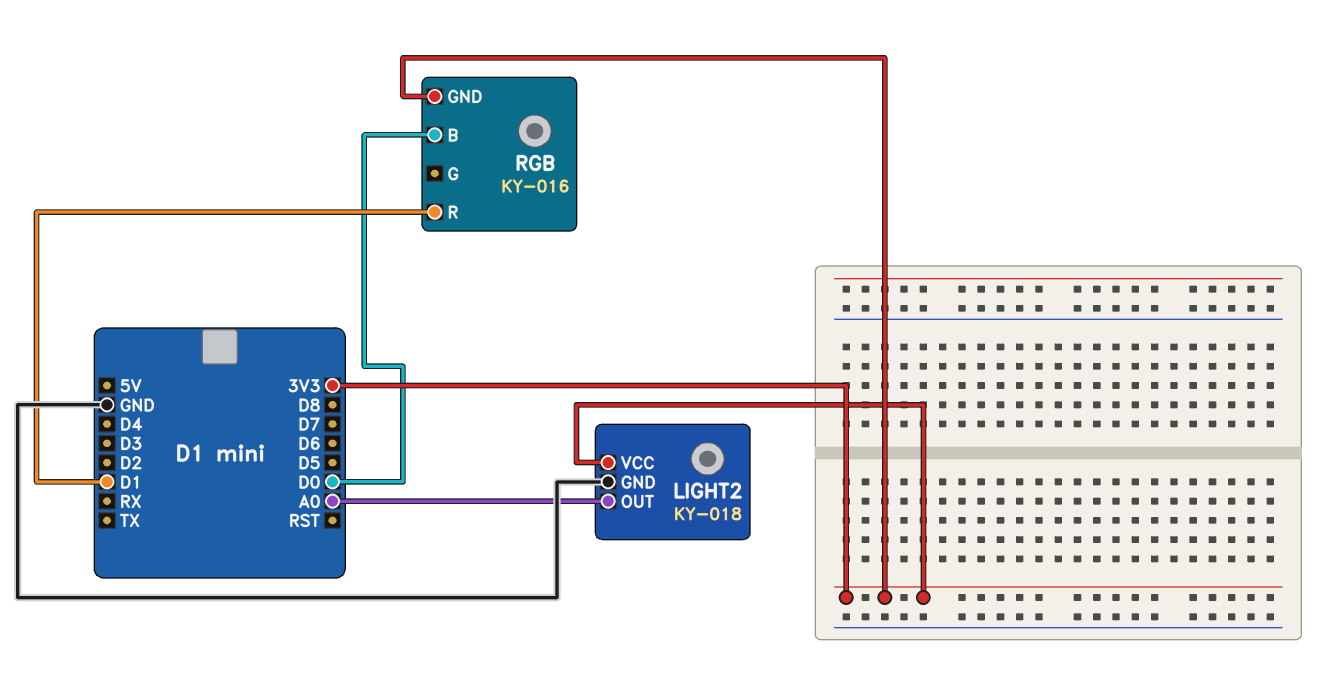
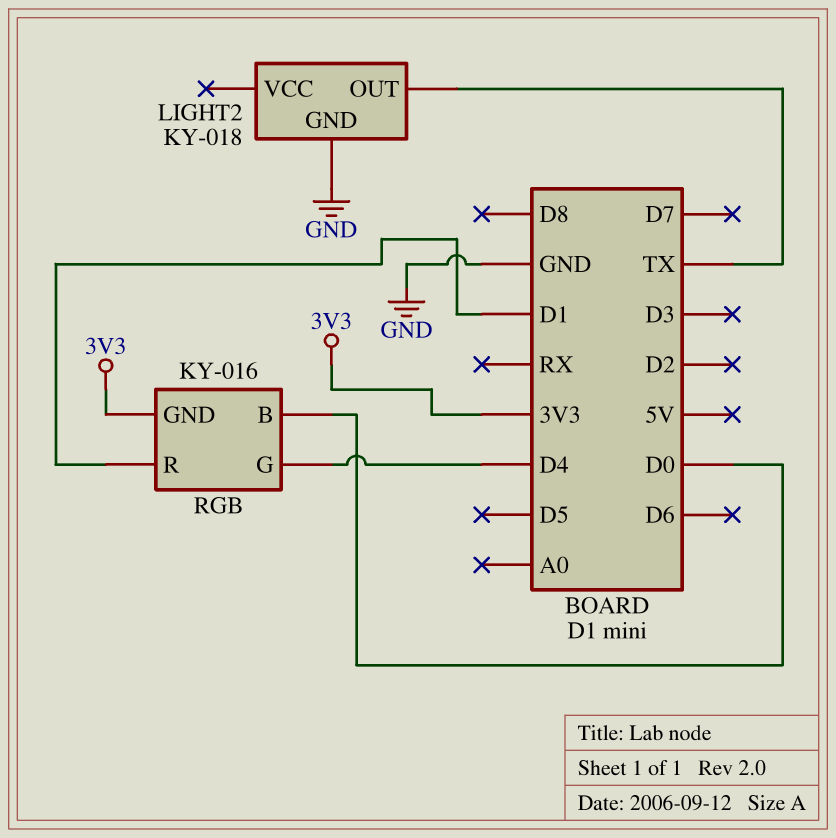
LIGHT2 pin OUT: A0 -> TX
LIGHT2 pin VCC: 3V3 -> none
RGB pin G: none -> D4

